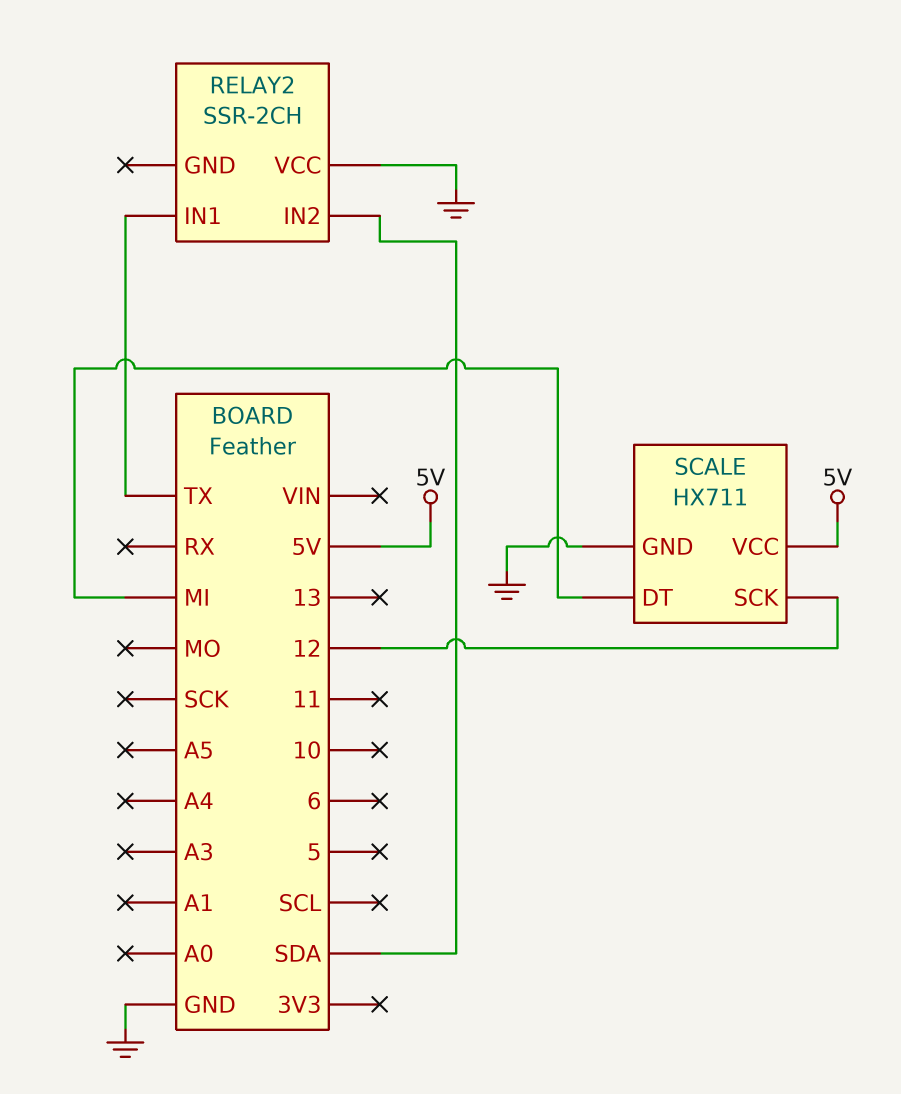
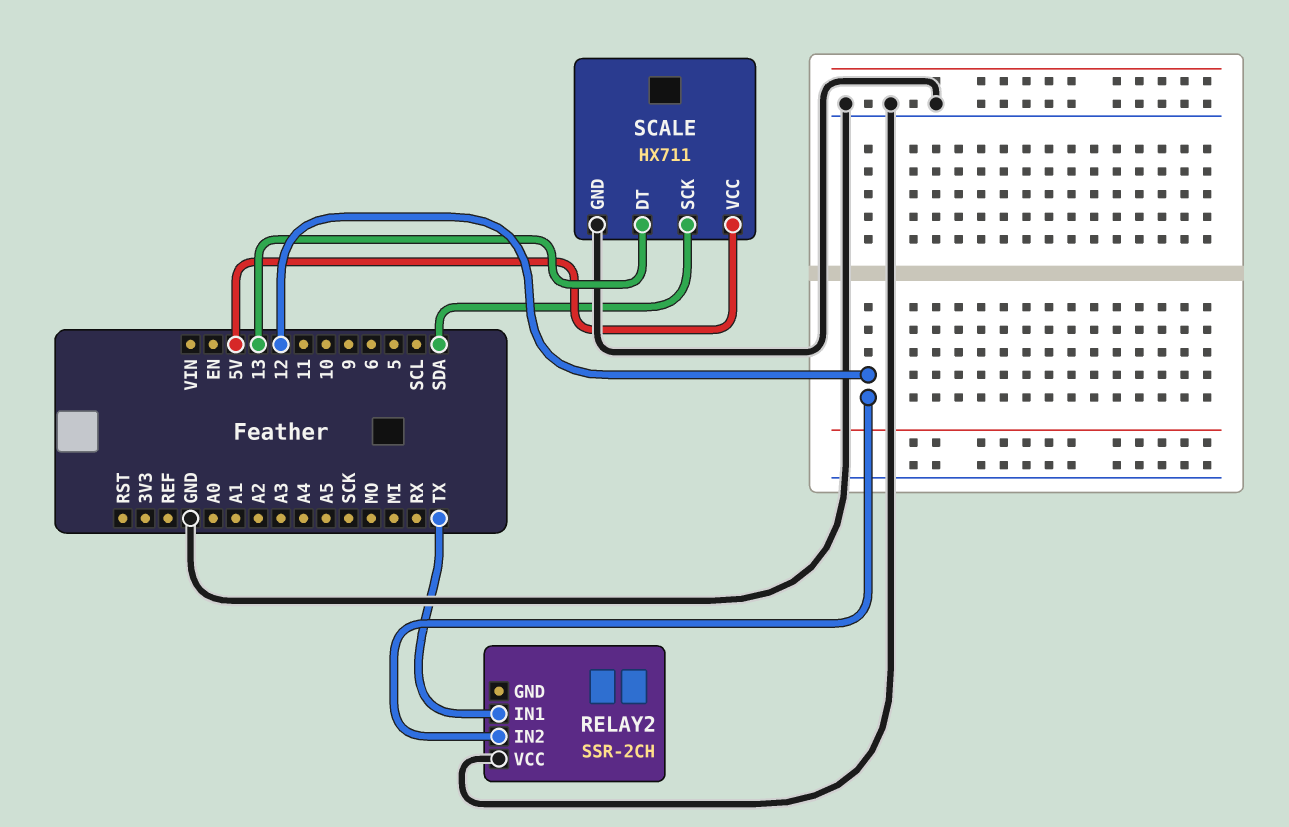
RELAY2 pin IN2: SDA -> 12
SCALE pin DT: MI -> 13
SCALE pin SCK: 12 -> SDA

